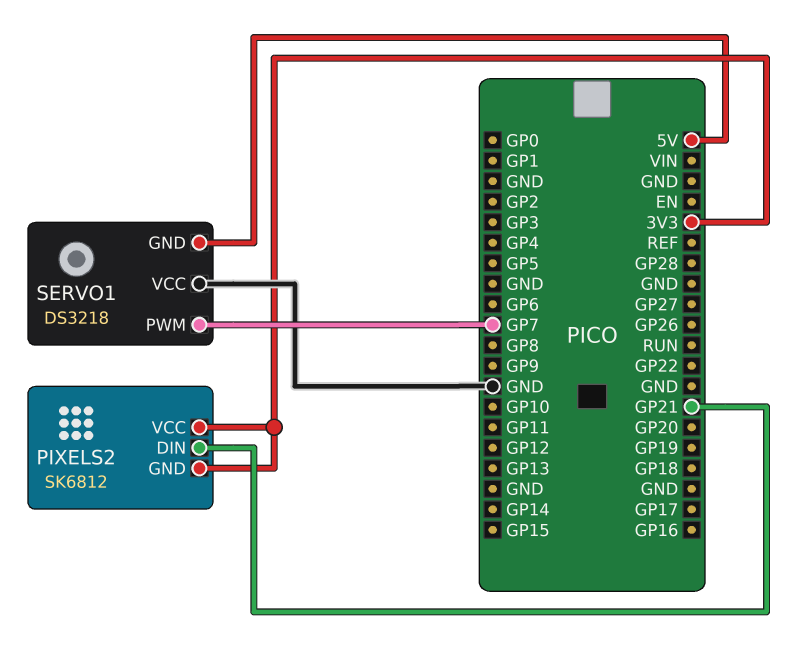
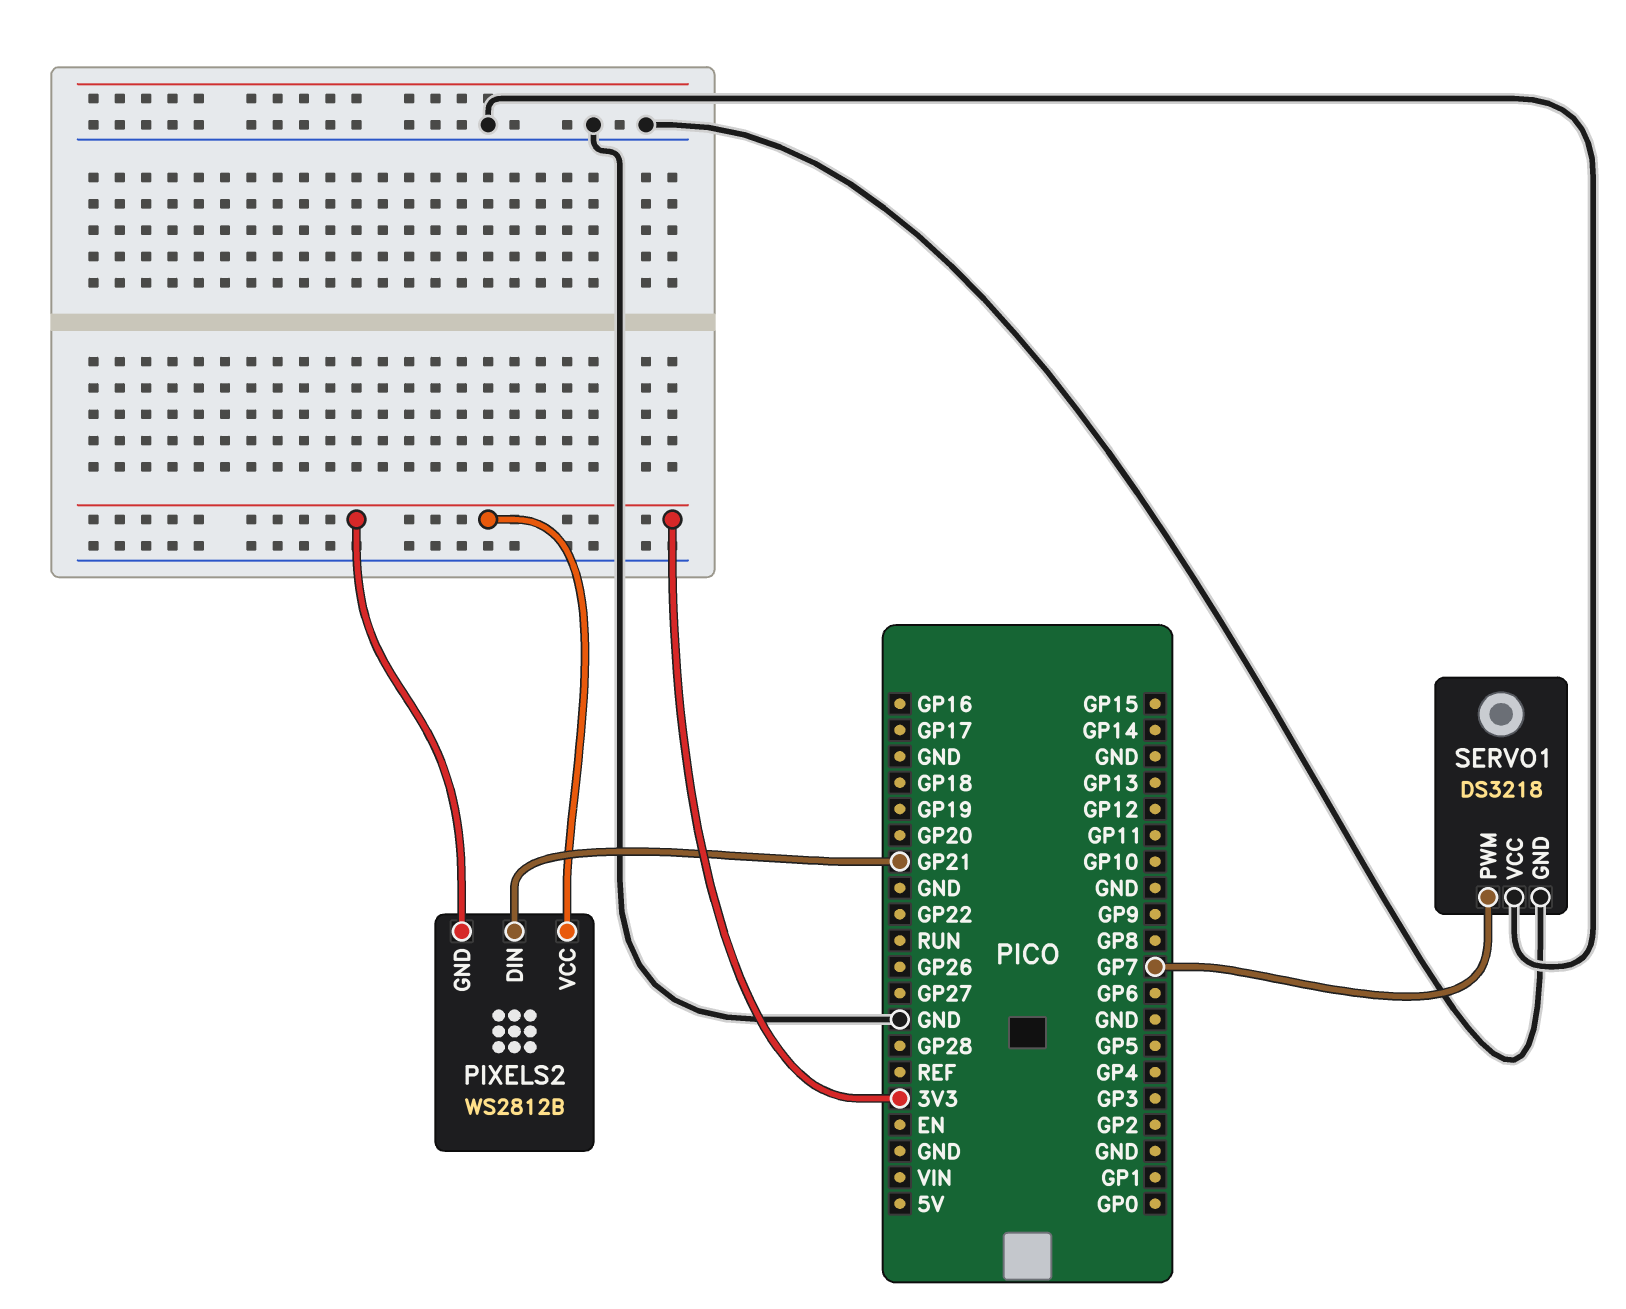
PIXELS2: SK6812 -> WS2812B
SERVO1 pin GND: 5V -> GND

